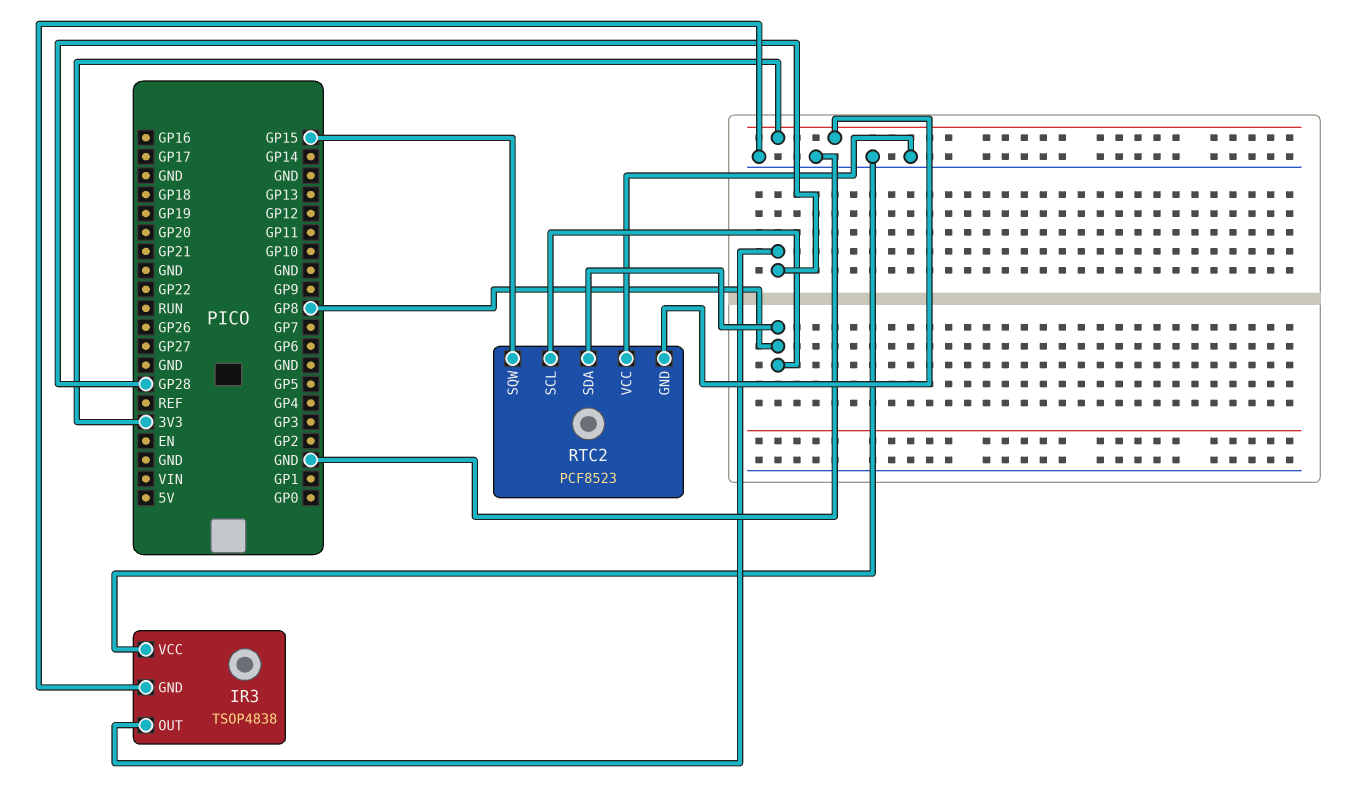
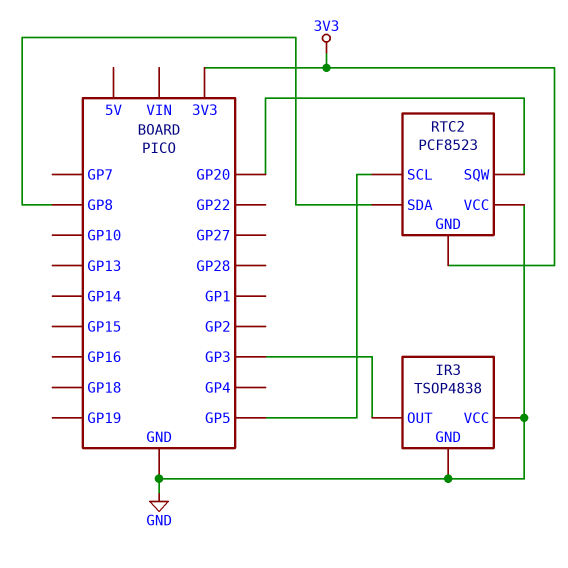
IR3 pin OUT: GP28 -> GP3
RTC2 pin SCL: GP8 -> GP5
RTC2 pin SQW: GP15 -> GP20

